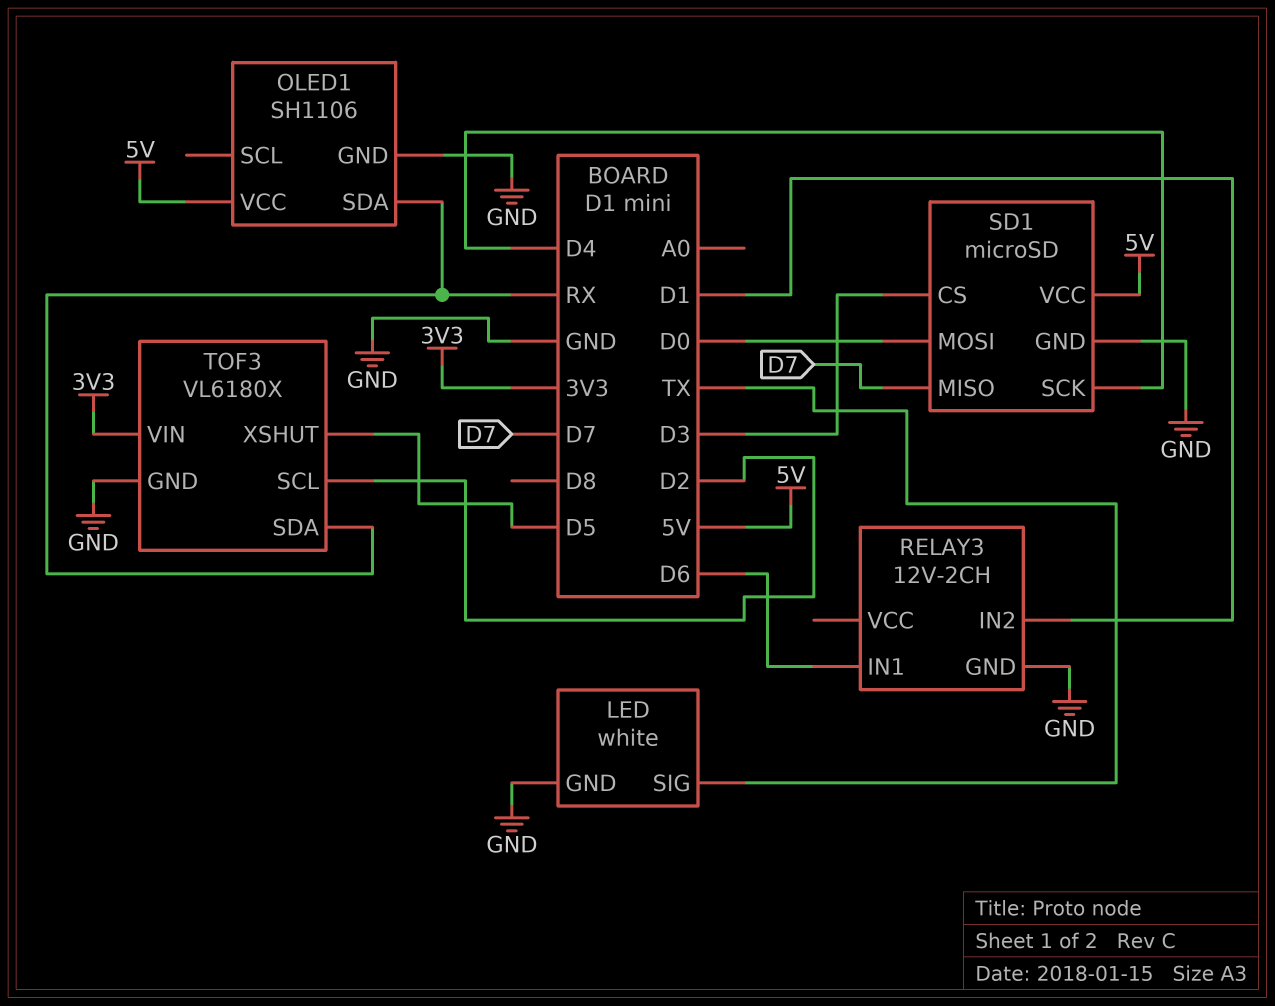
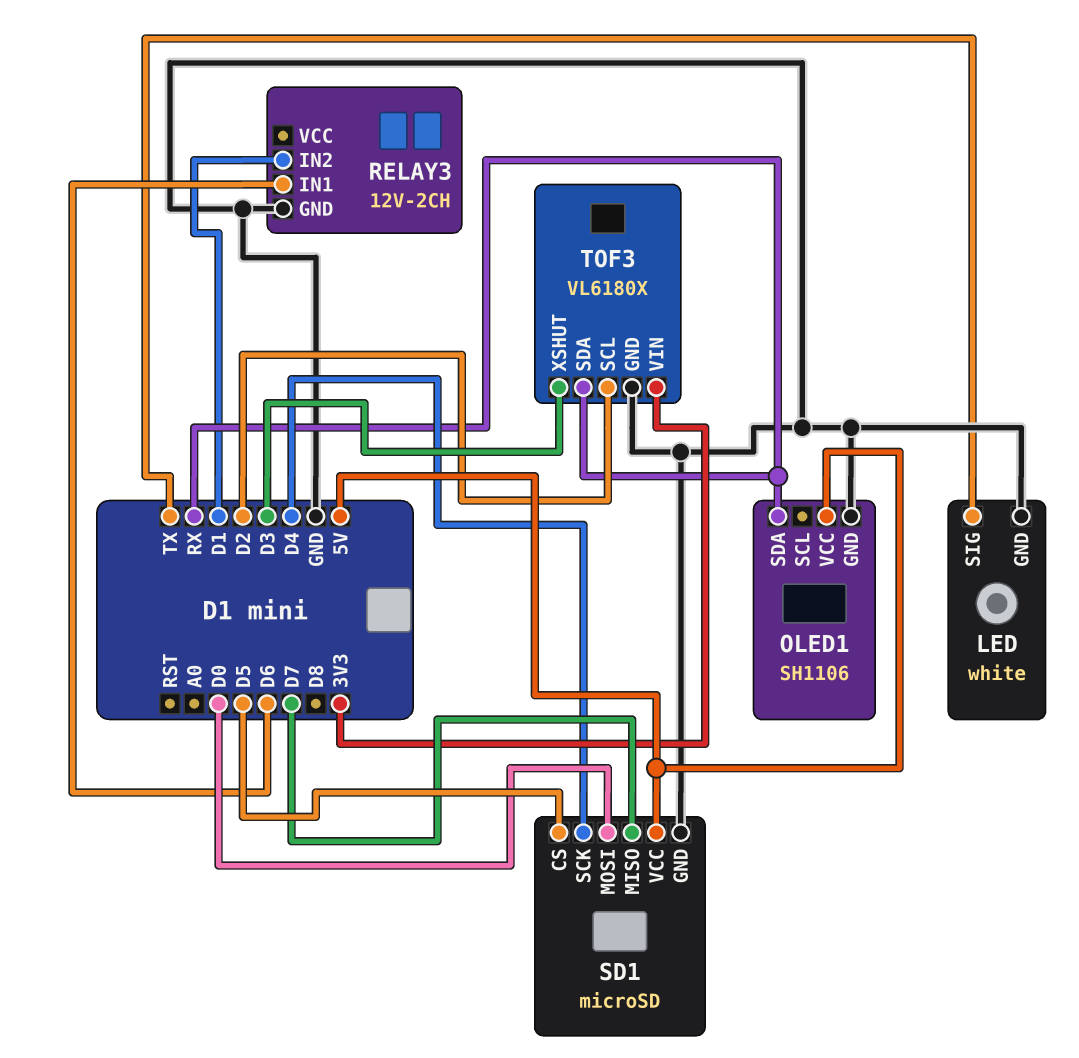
SD1 pin CS: D3 -> D5
TOF3 pin XSHUT: D5 -> D3

